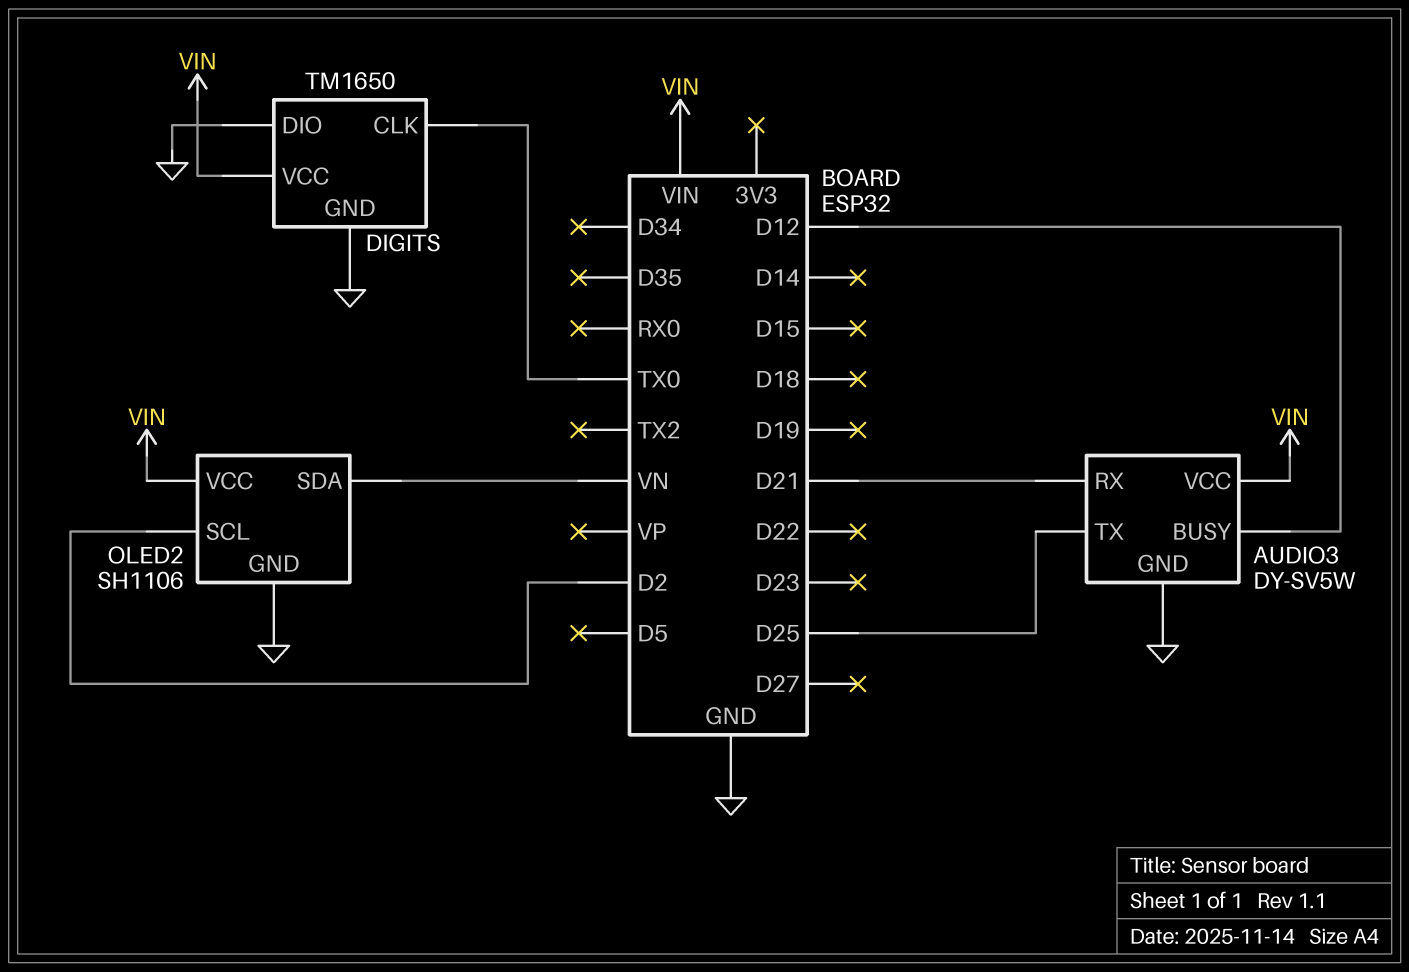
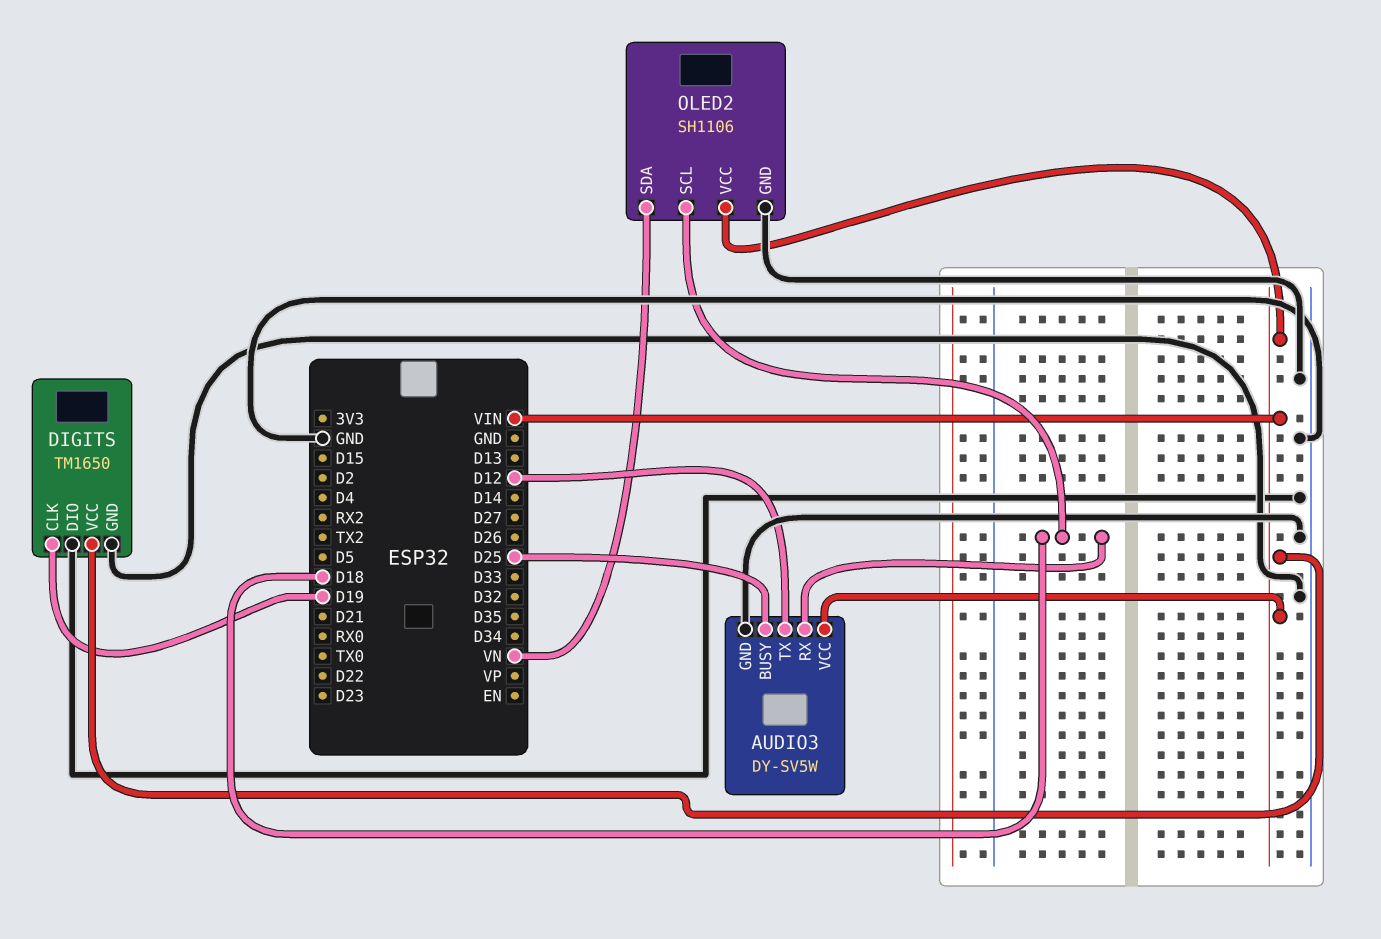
AUDIO3 pin BUSY: D12 -> D25
AUDIO3 pin RX: D21 -> D18
AUDIO3 pin TX: D25 -> D12
DIGITS pin CLK: TX0 -> D19
OLED2 pin SCL: D2 -> D18

